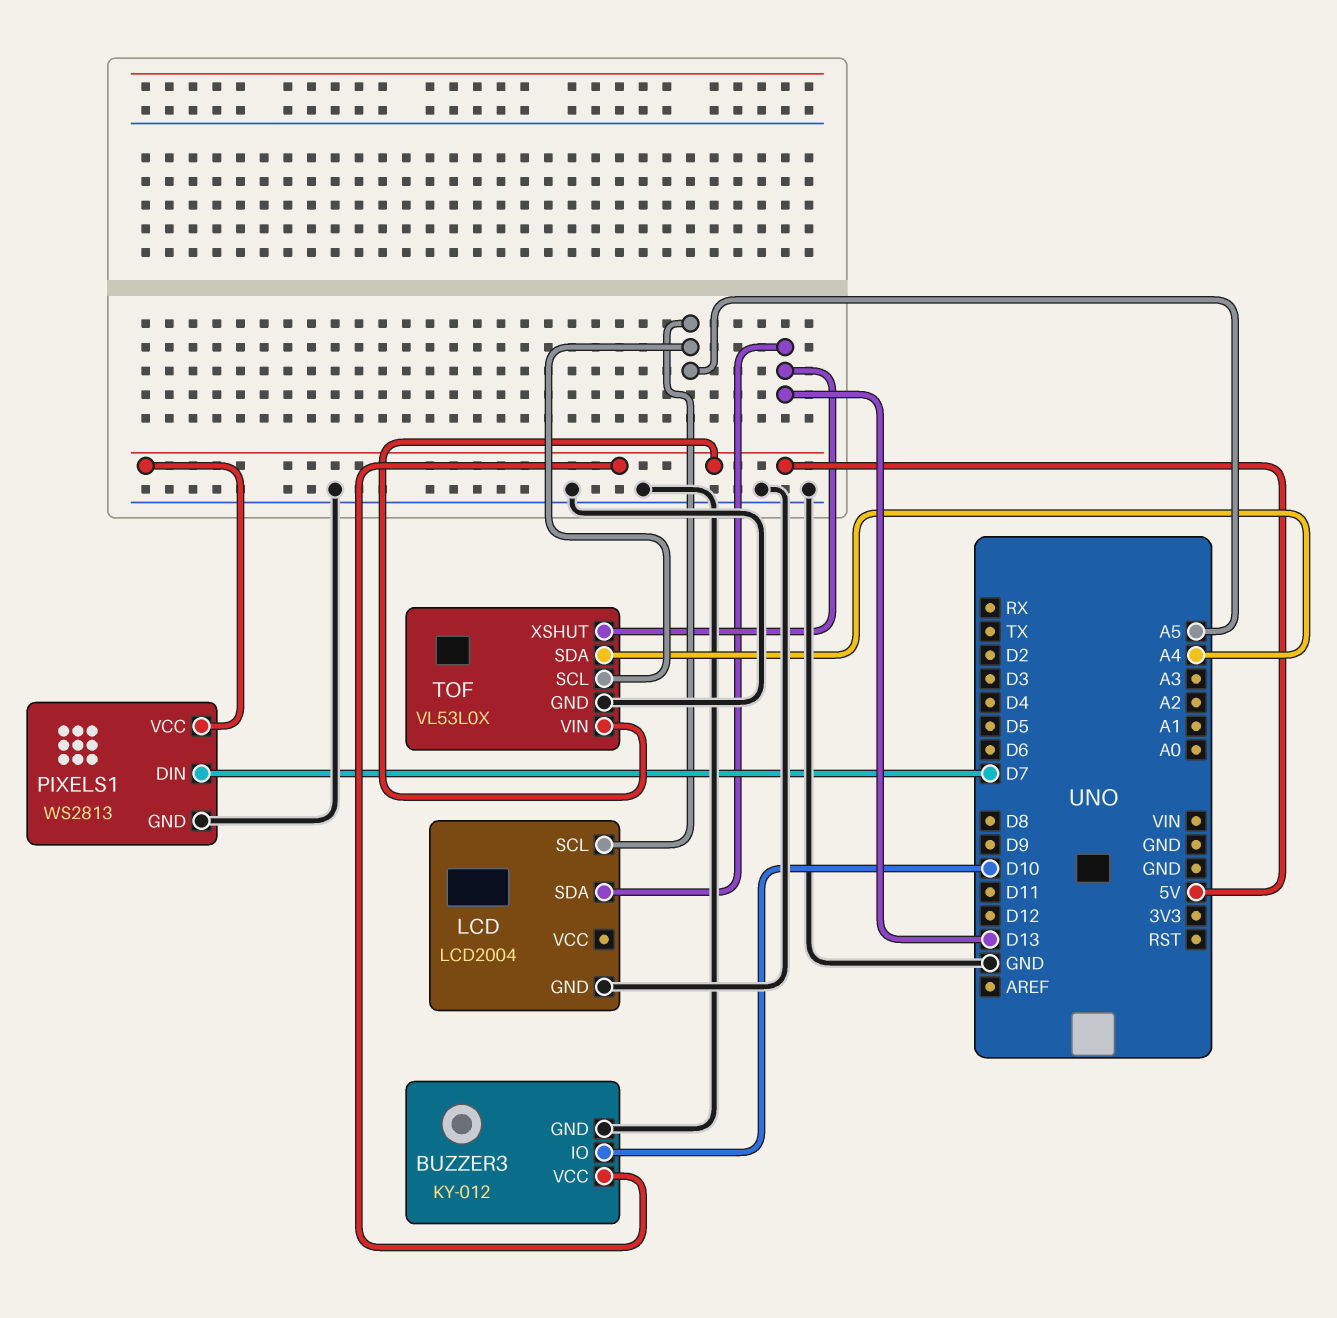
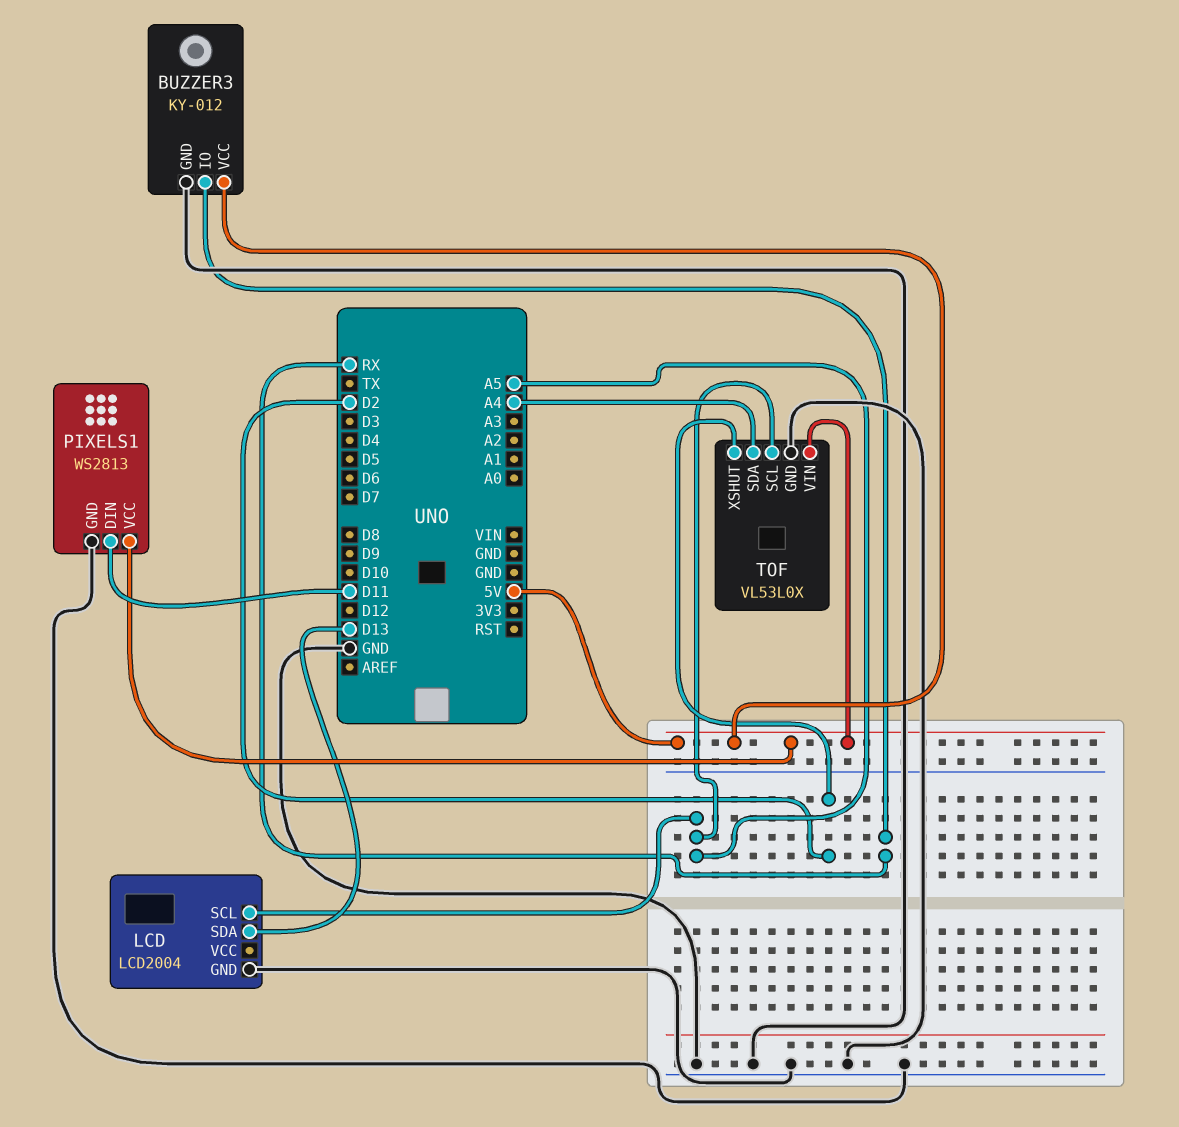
BUZZER3 pin IO: D10 -> RX
PIXELS1 pin DIN: D7 -> D11
TOF pin XSHUT: D13 -> D2

